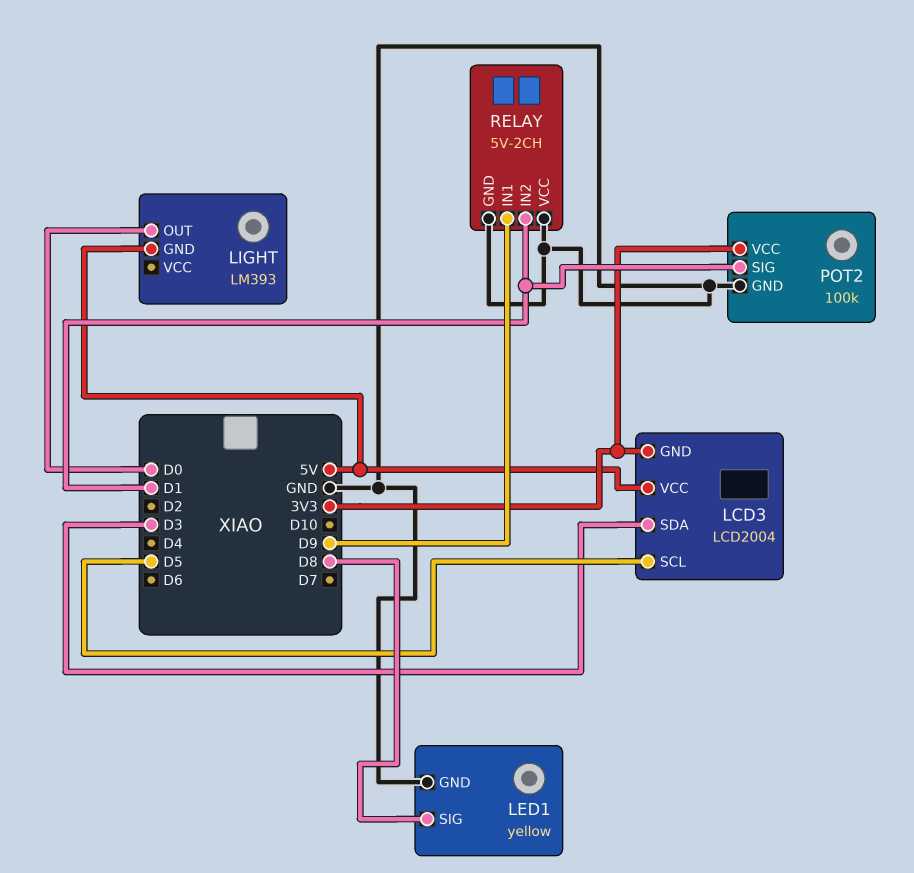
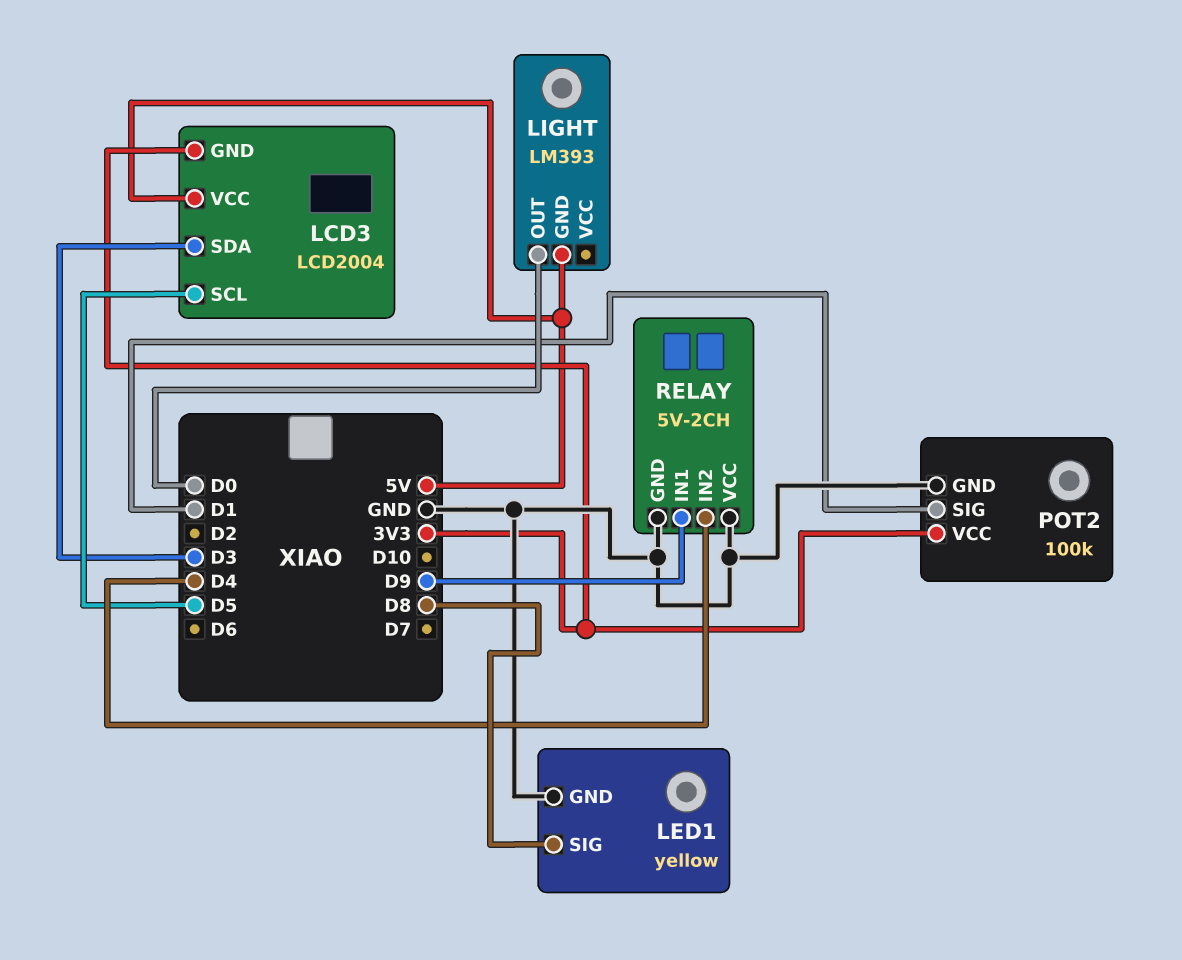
RELAY pin IN2: D1 -> D4

